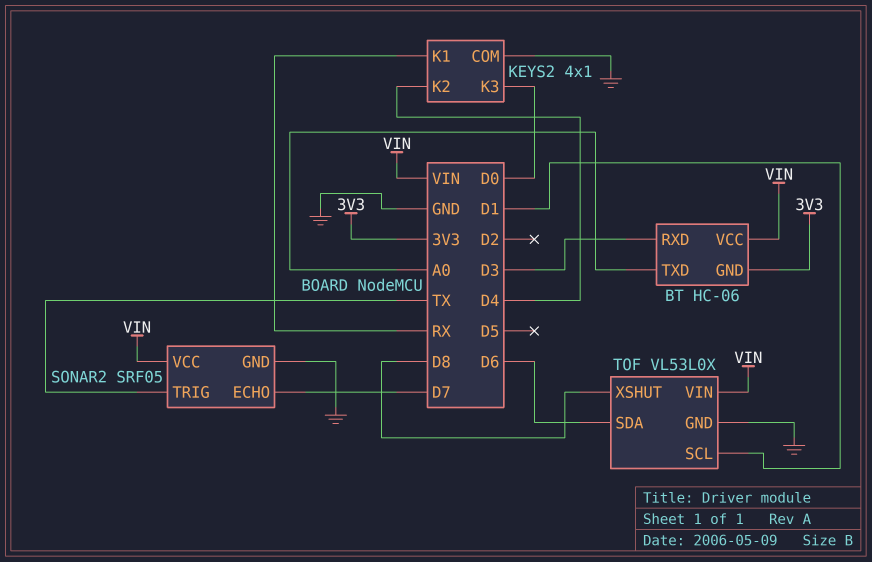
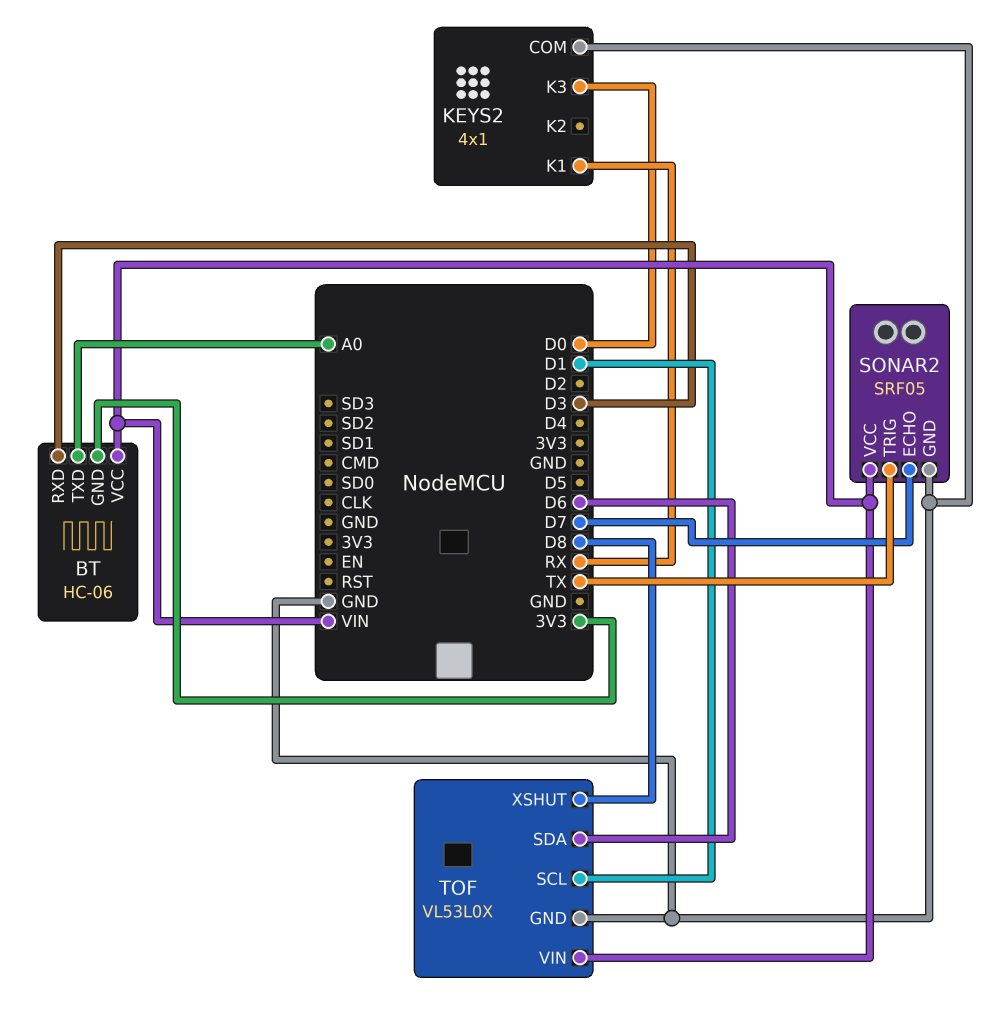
KEYS2 pin K2: D4 -> none

